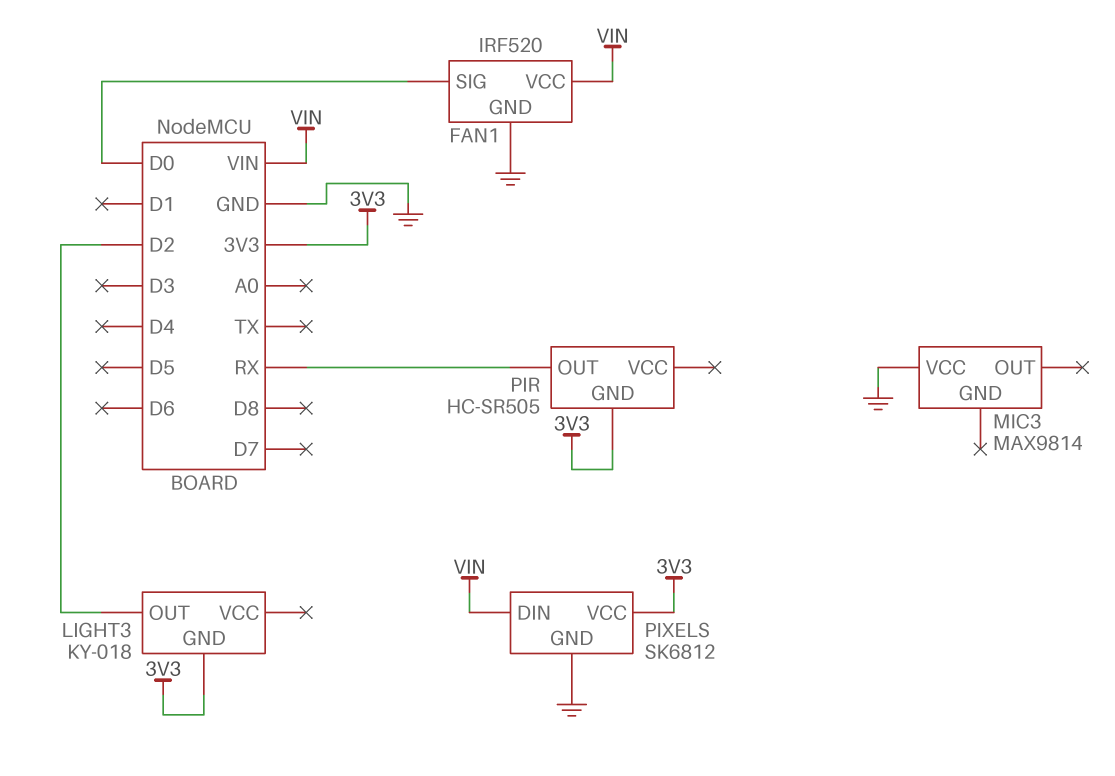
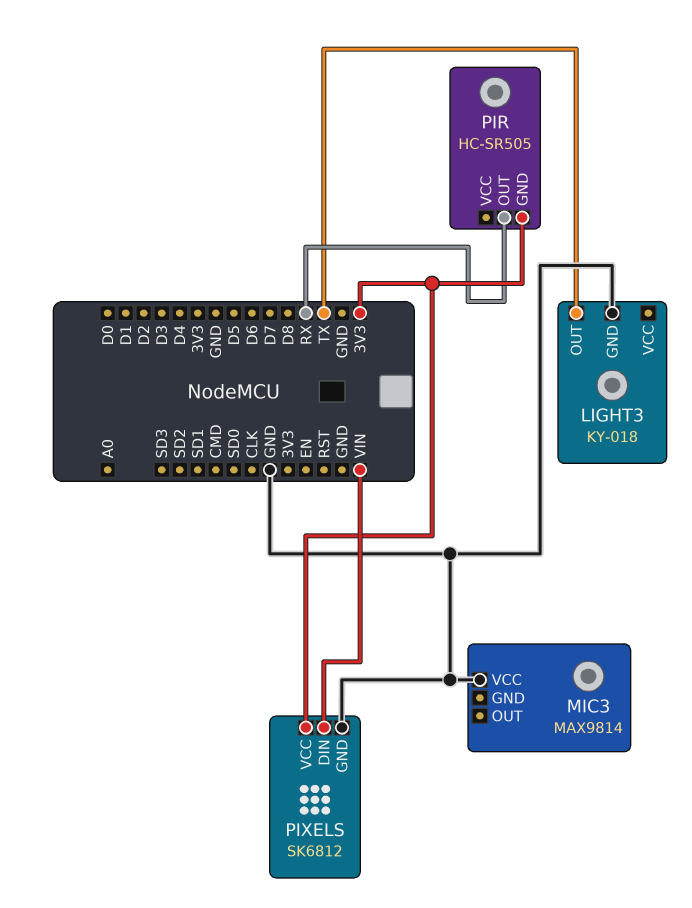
FAN1: IRF520 -> none
FAN1 pin GND: GND -> none
FAN1 pin SIG: D0 -> none
FAN1 pin VCC: VIN -> none
LIGHT3 pin GND: 3V3 -> GND
LIGHT3 pin OUT: D2 -> TX

